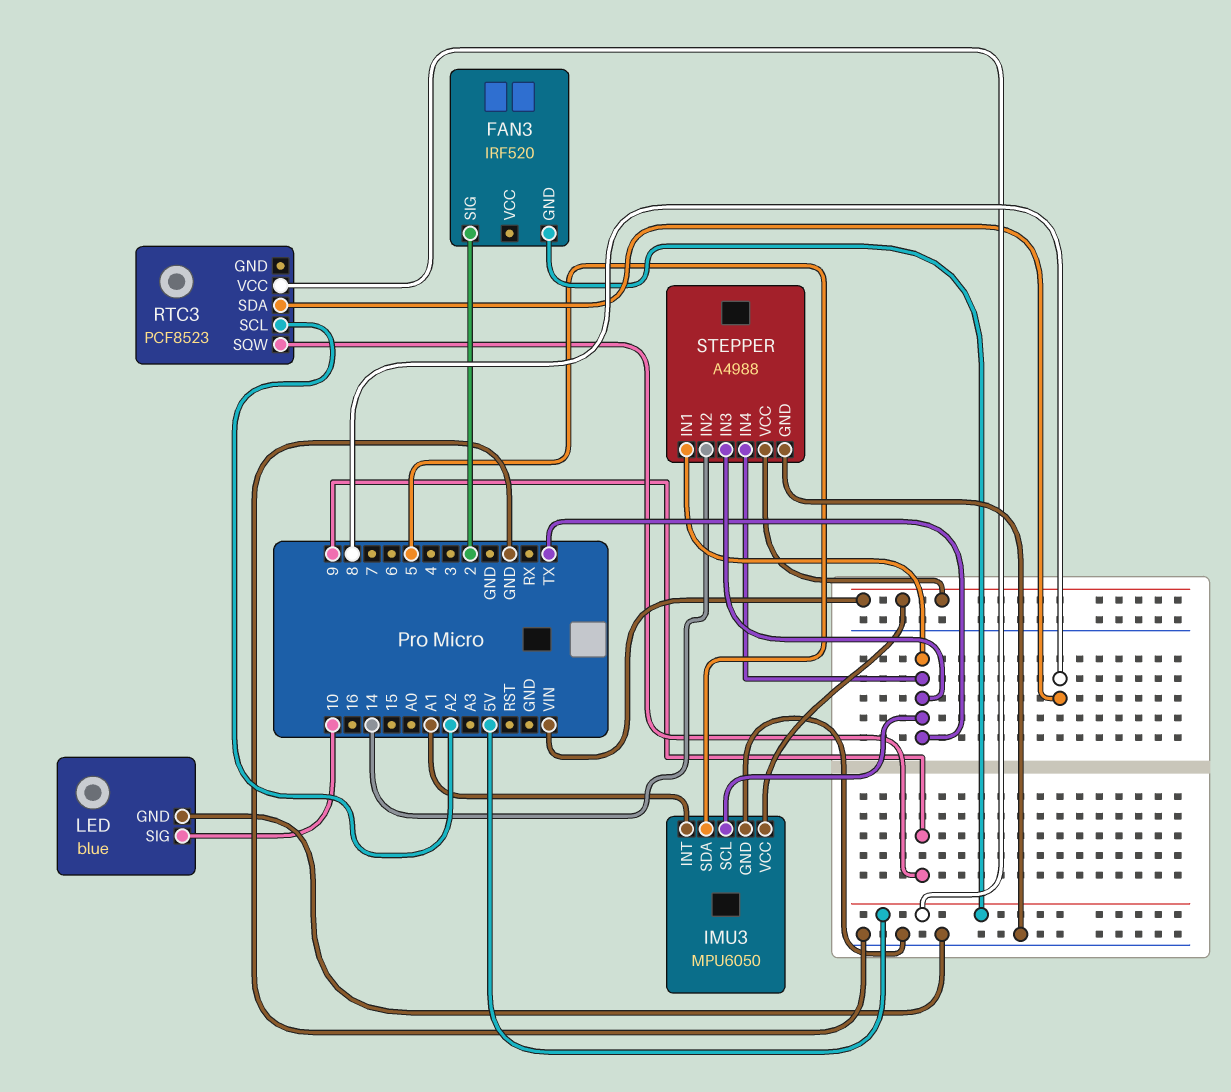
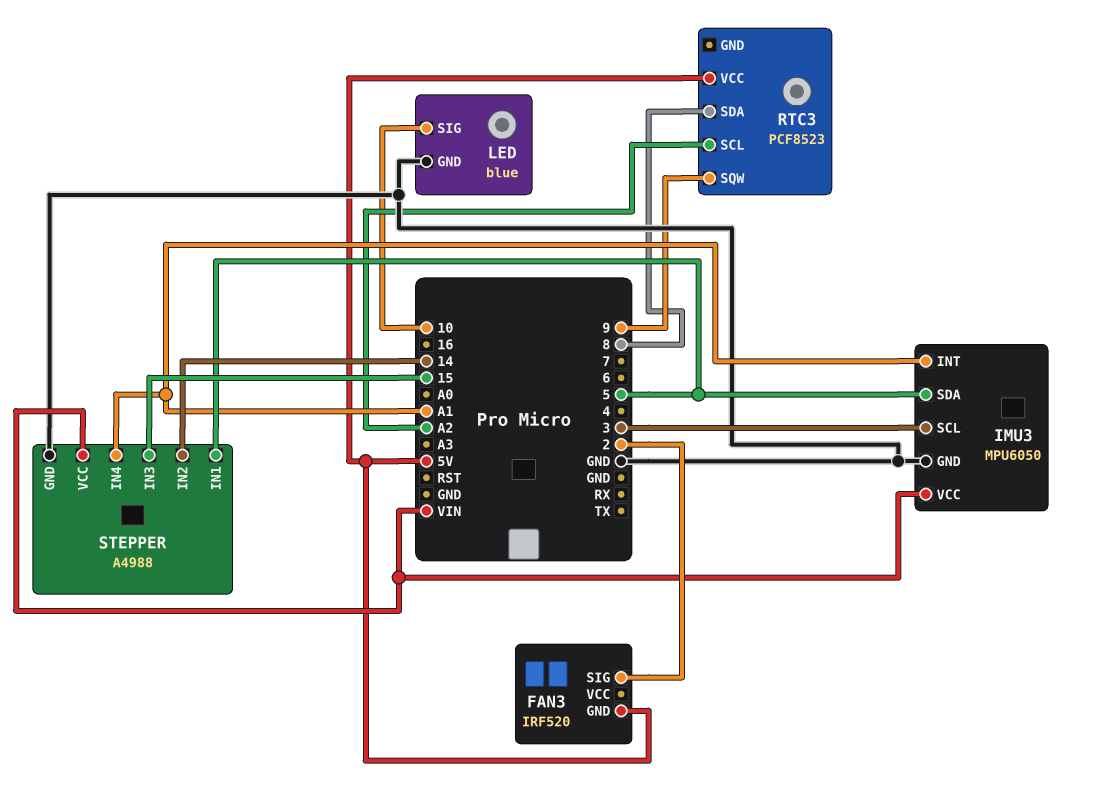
IMU3 pin SCL: TX -> 3
STEPPER pin IN1: TX -> 5
STEPPER pin IN3: TX -> 15
STEPPER pin IN4: TX -> A1

